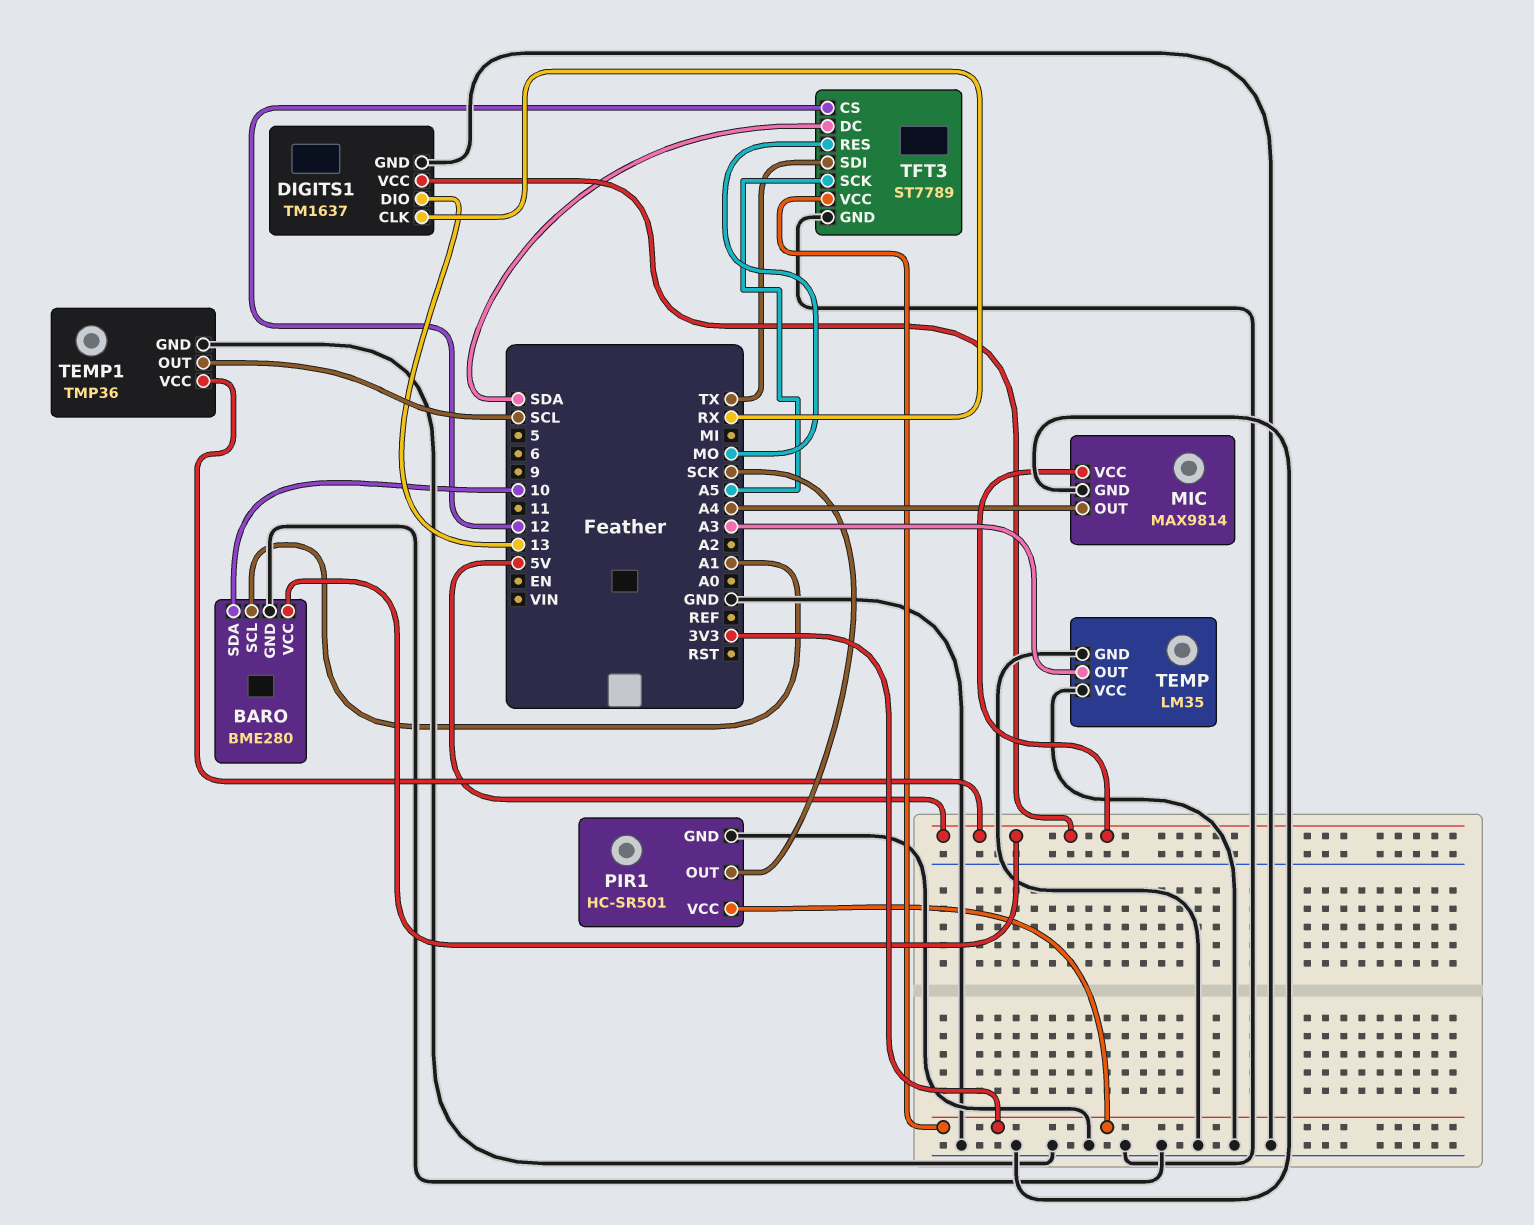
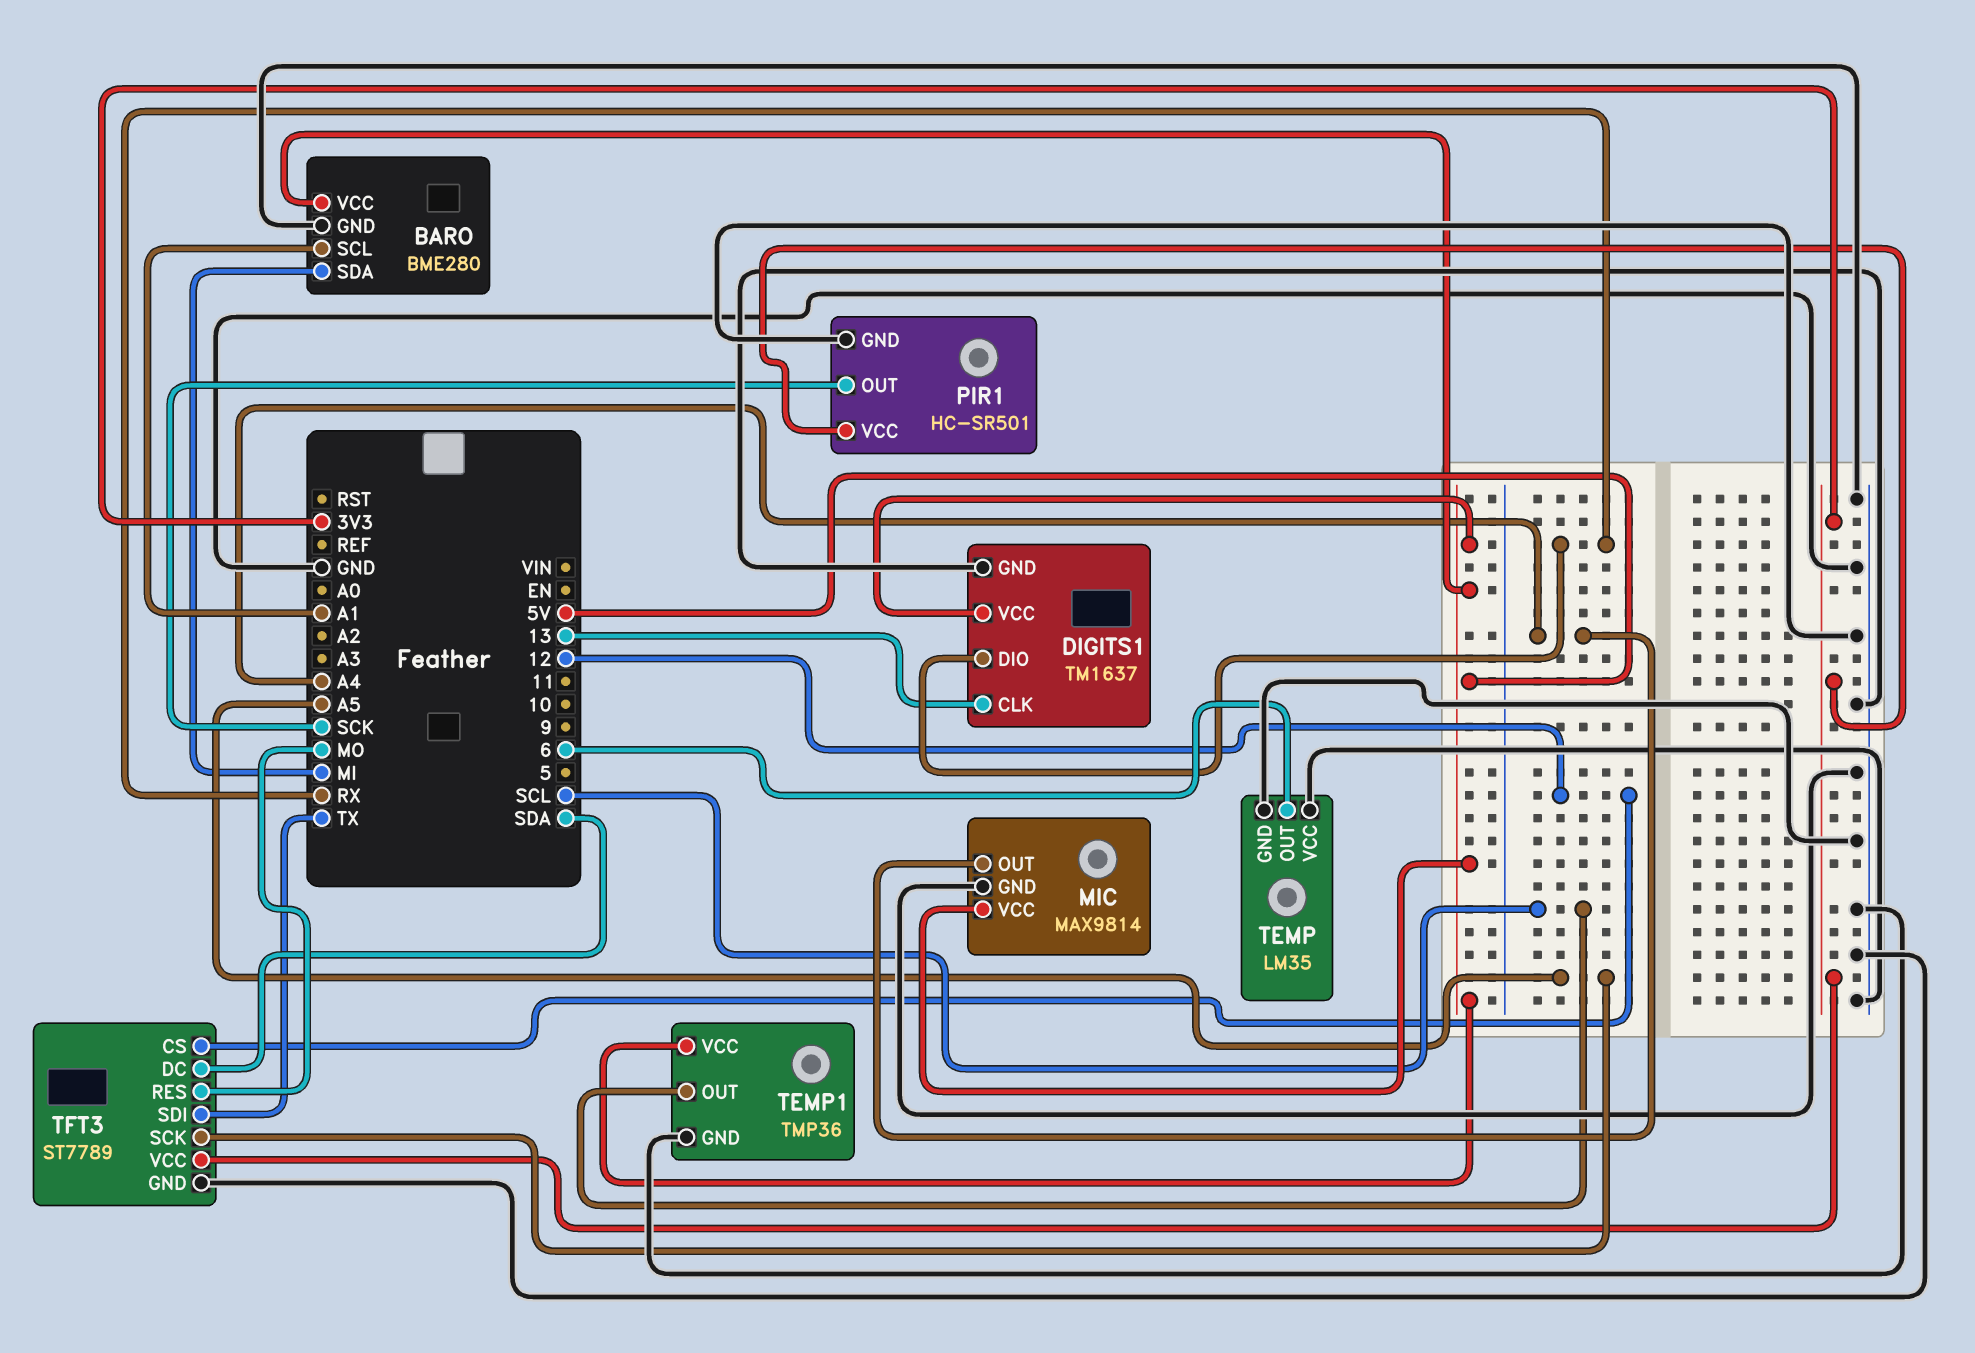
BARO pin SDA: 10 -> MI
DIGITS1 pin CLK: RX -> 13
DIGITS1 pin DIO: 13 -> RX
TEMP pin OUT: A3 -> 6

